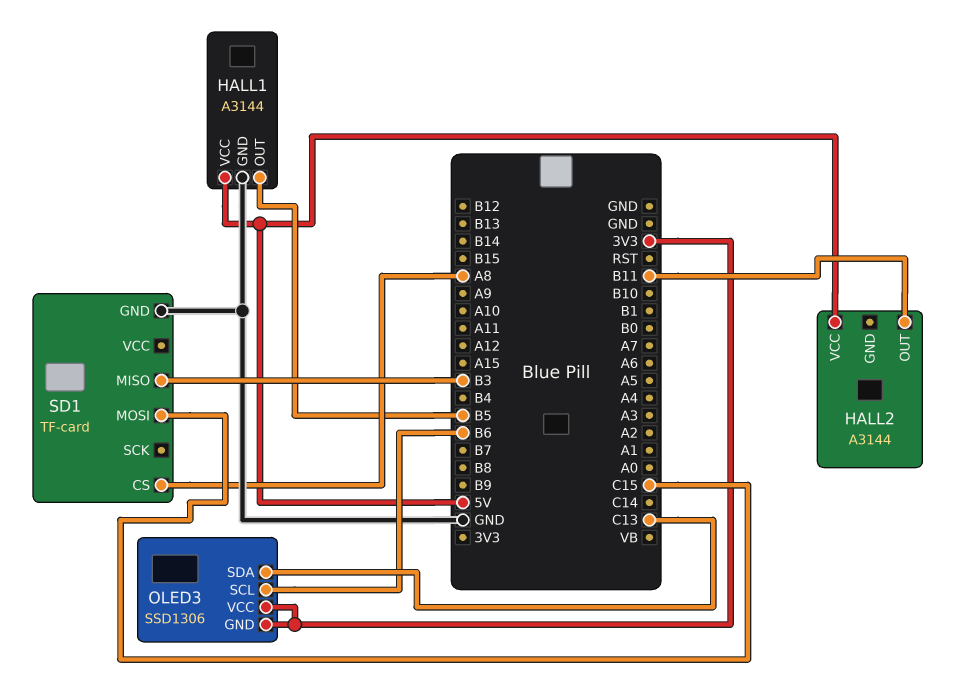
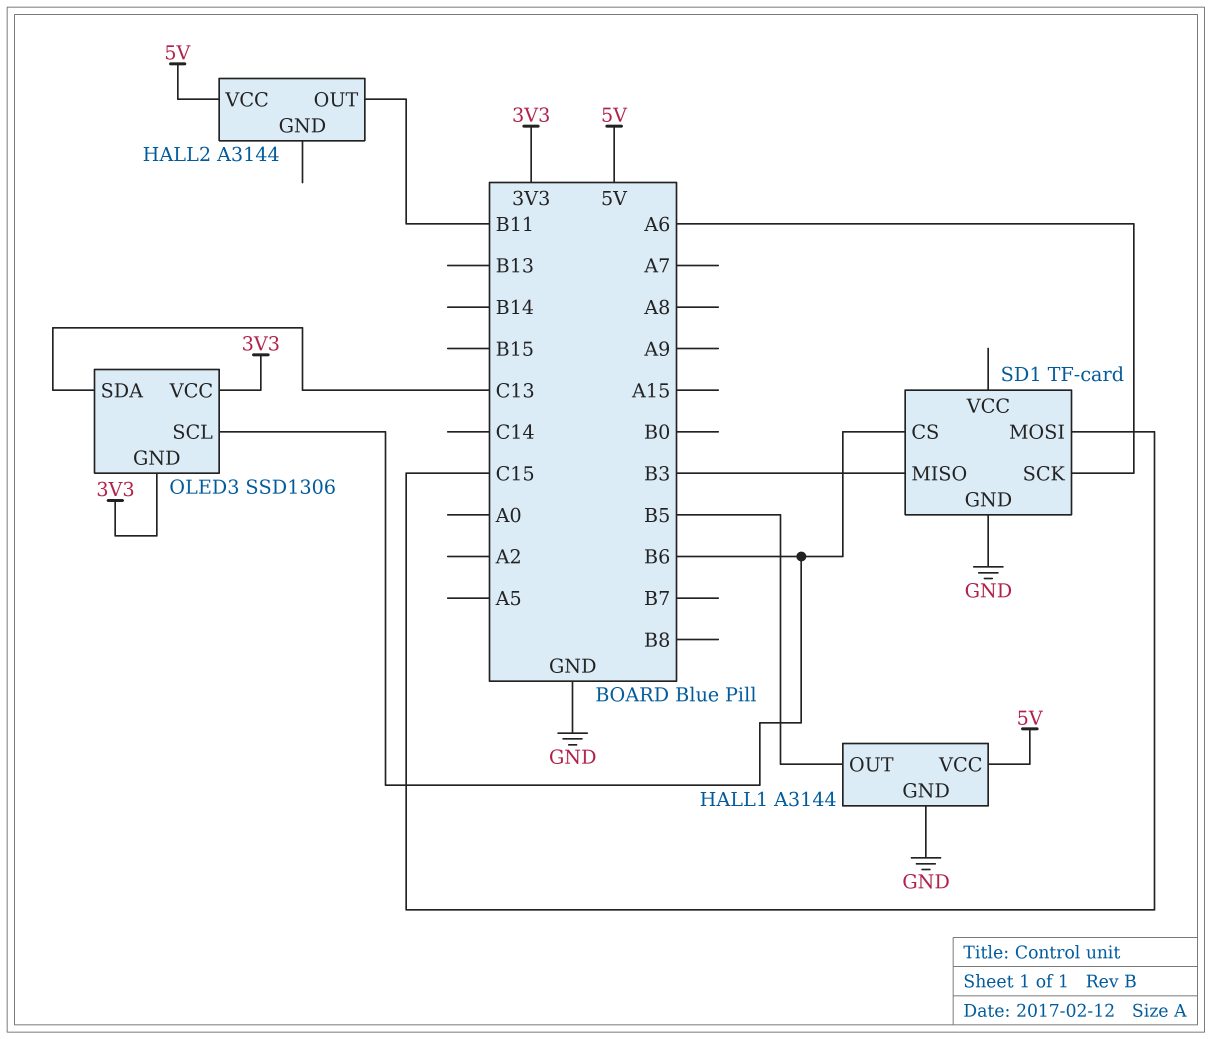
SD1 pin CS: A8 -> B6
SD1 pin SCK: none -> A6

